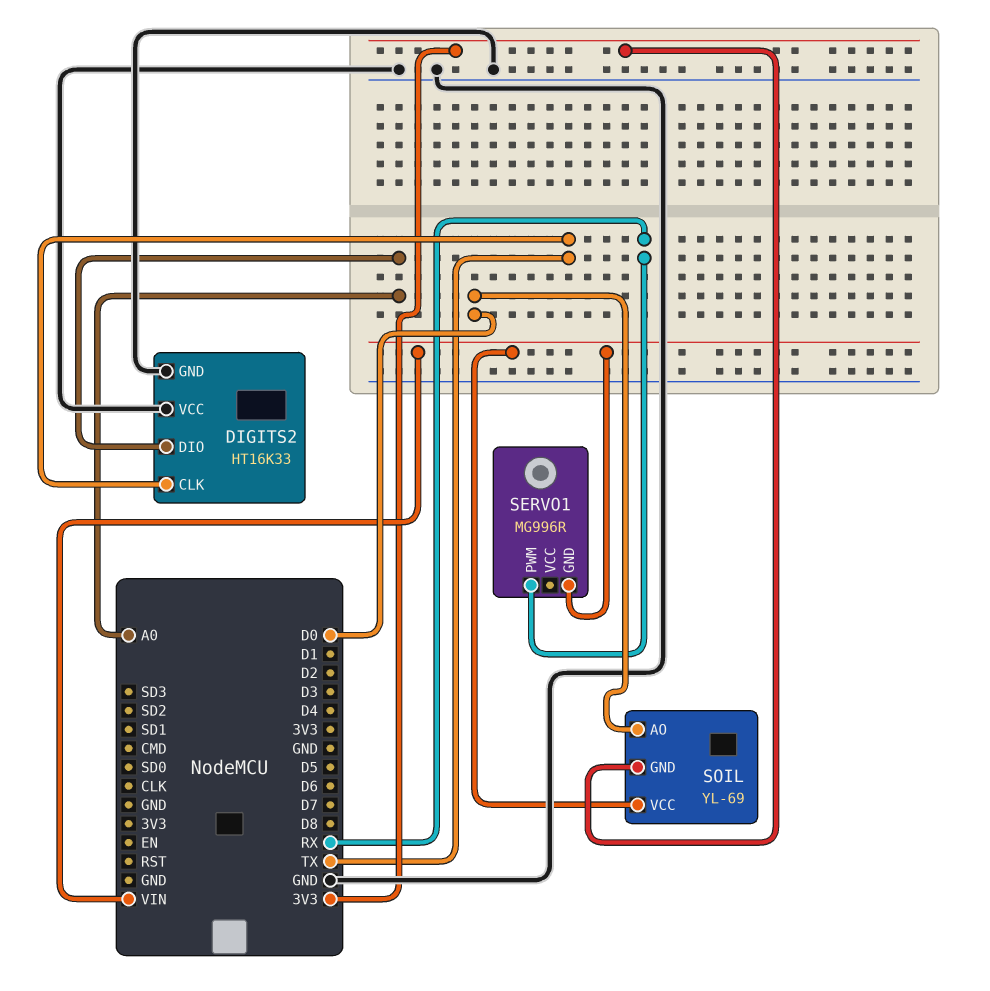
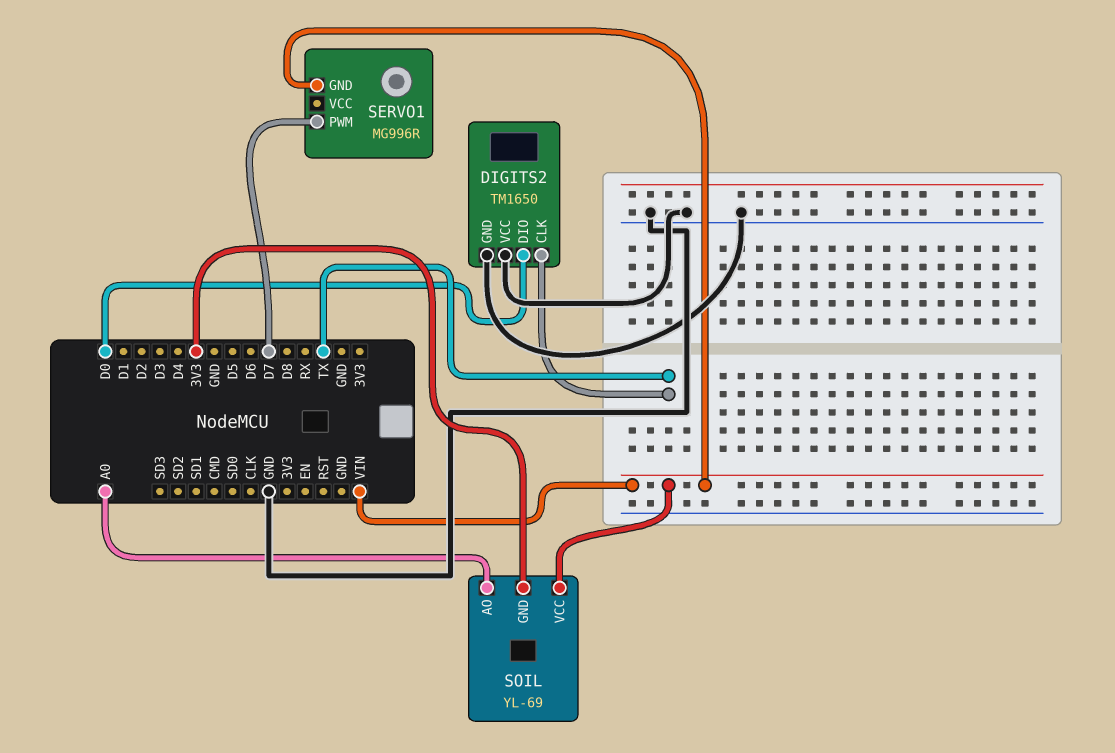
DIGITS2: HT16K33 -> TM1650
DIGITS2 pin DIO: A0 -> D0
SERVO1 pin PWM: RX -> D7
SOIL pin AO: D0 -> A0

